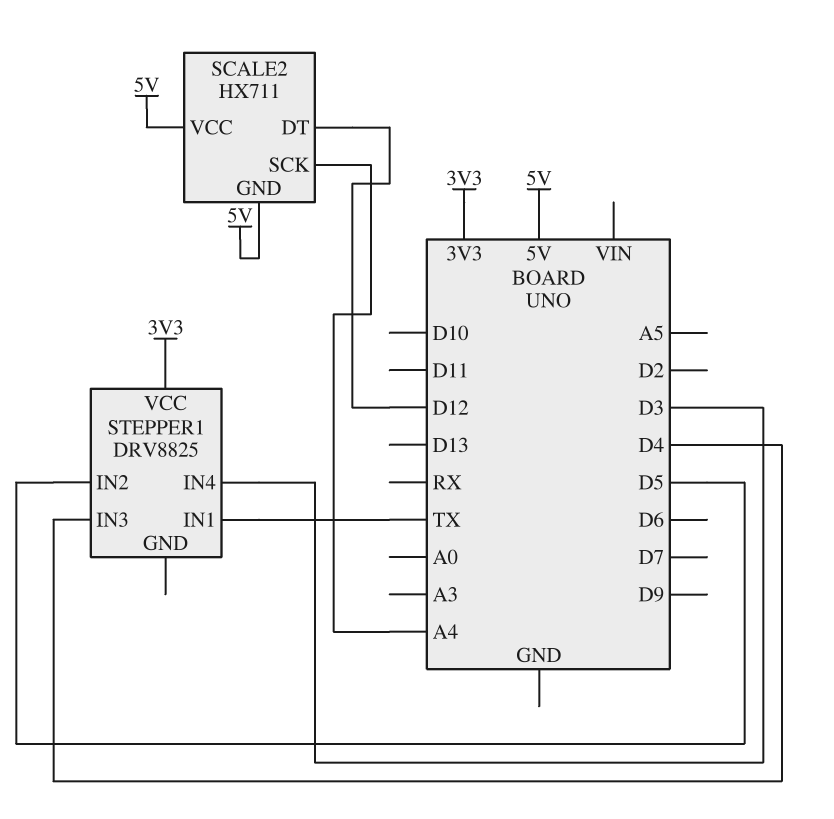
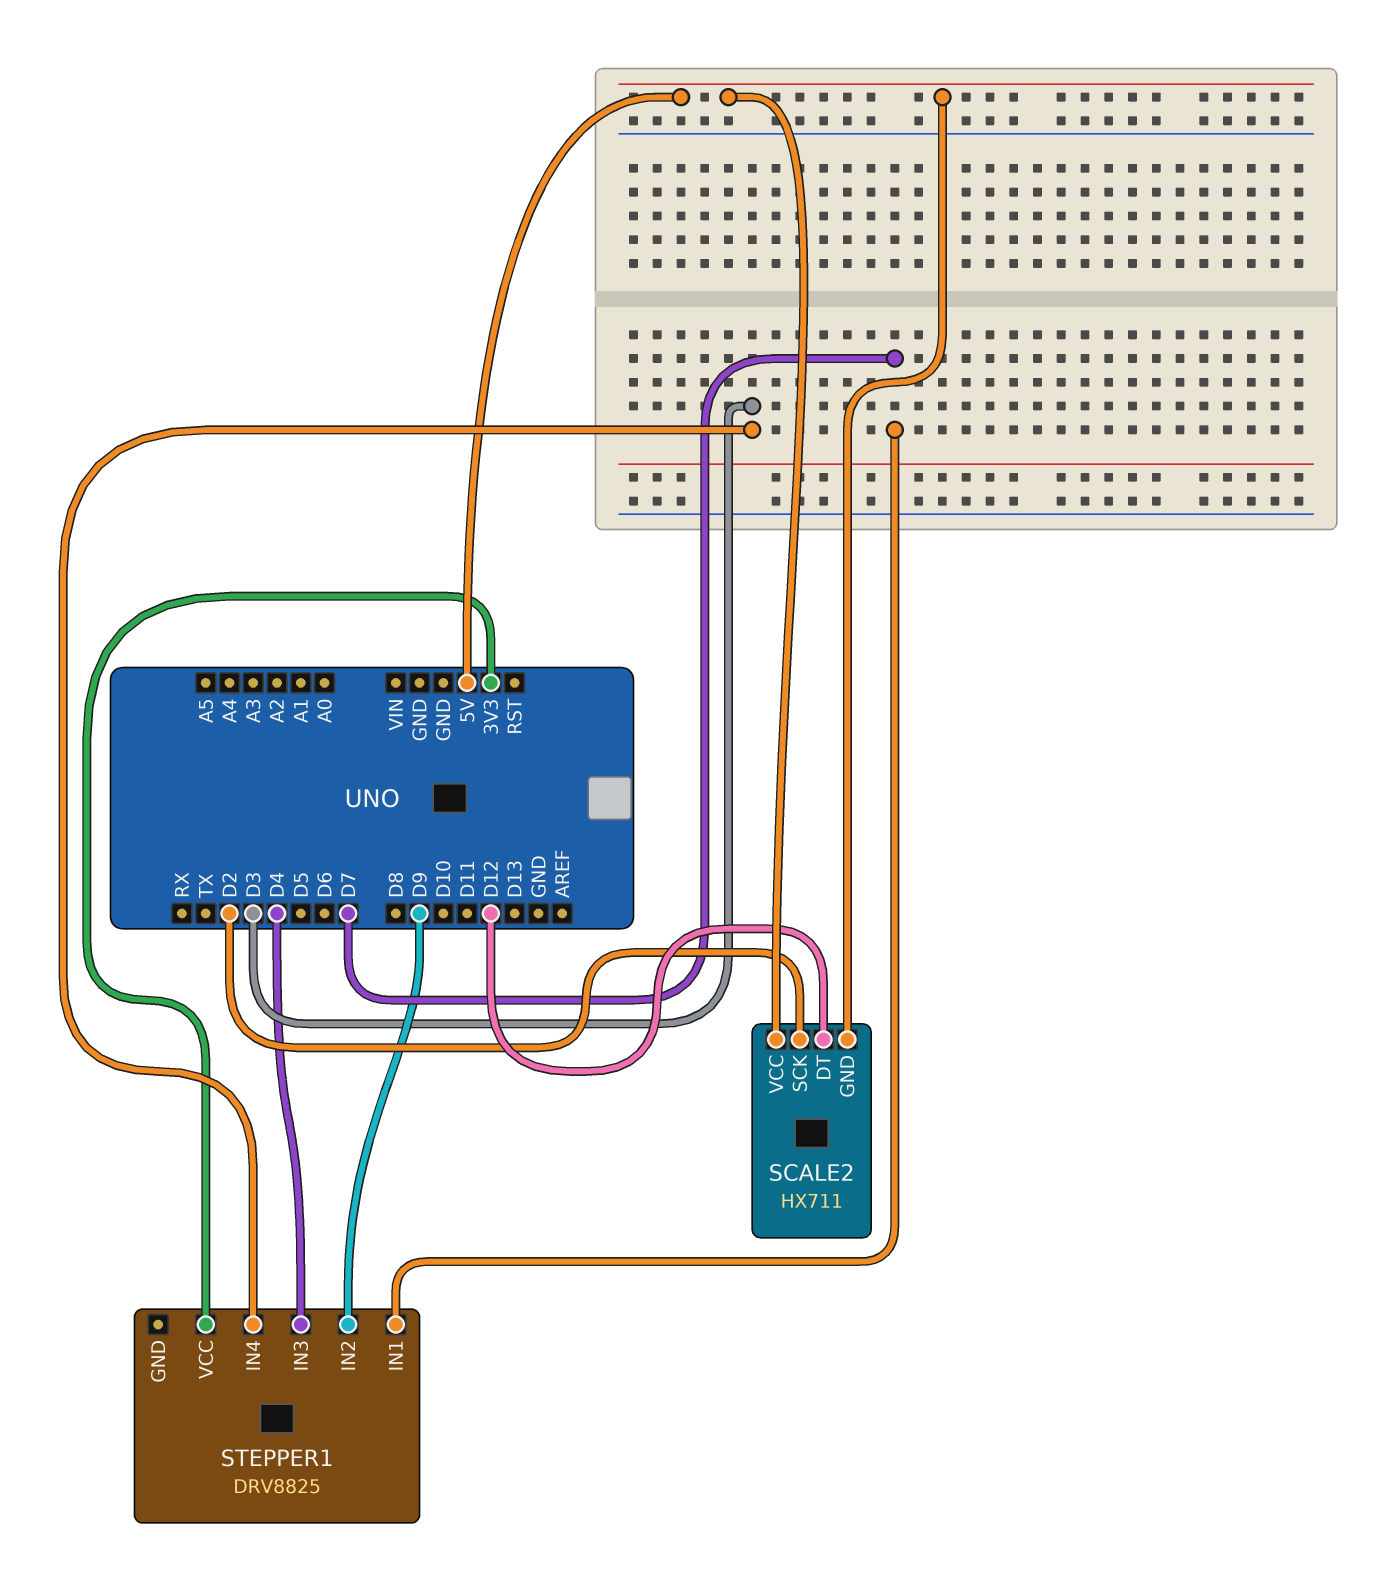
SCALE2 pin SCK: A4 -> D2
STEPPER1 pin IN1: TX -> D7
STEPPER1 pin IN2: D5 -> D9

